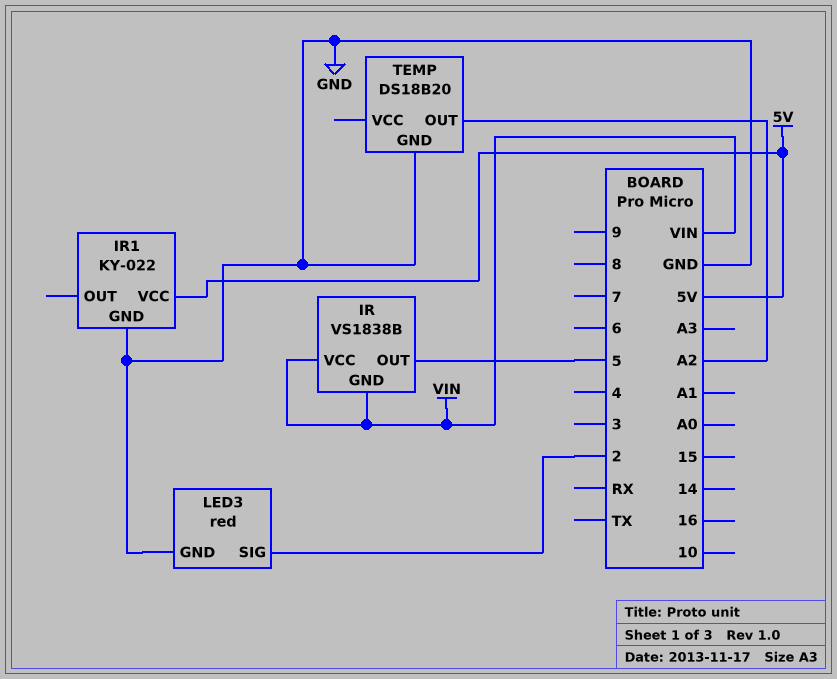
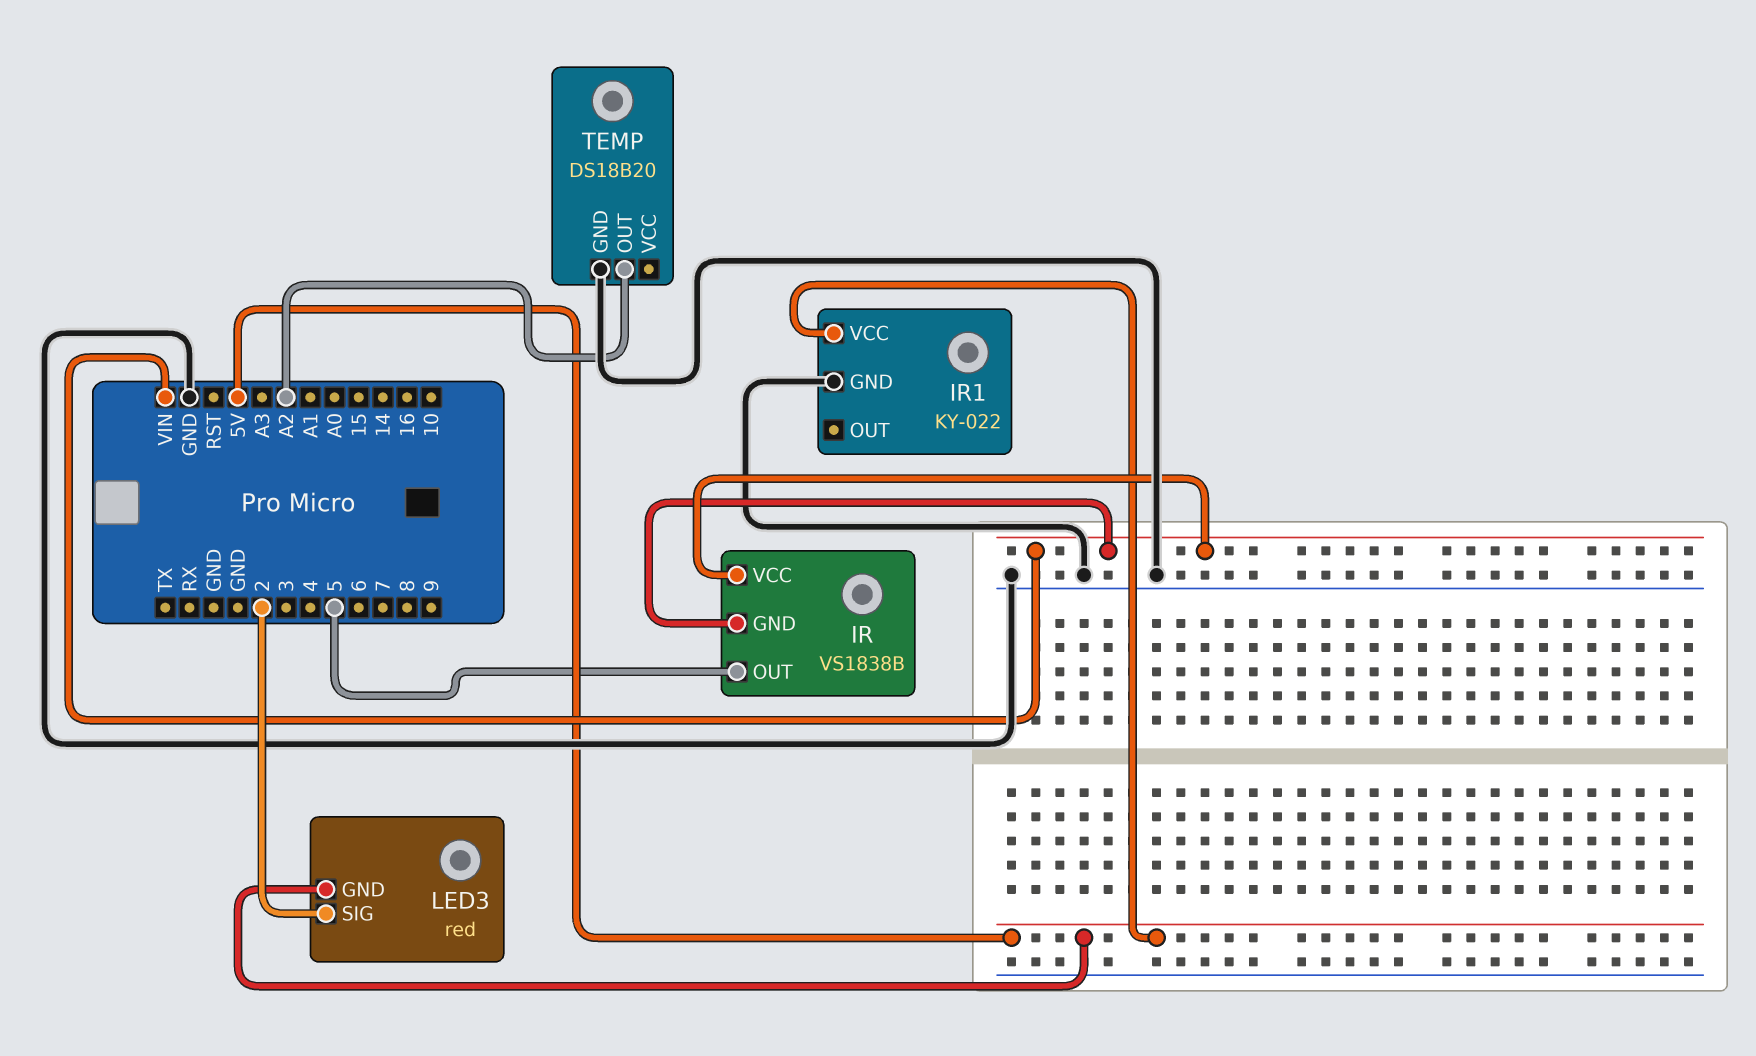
LED3 pin GND: GND -> 5V

